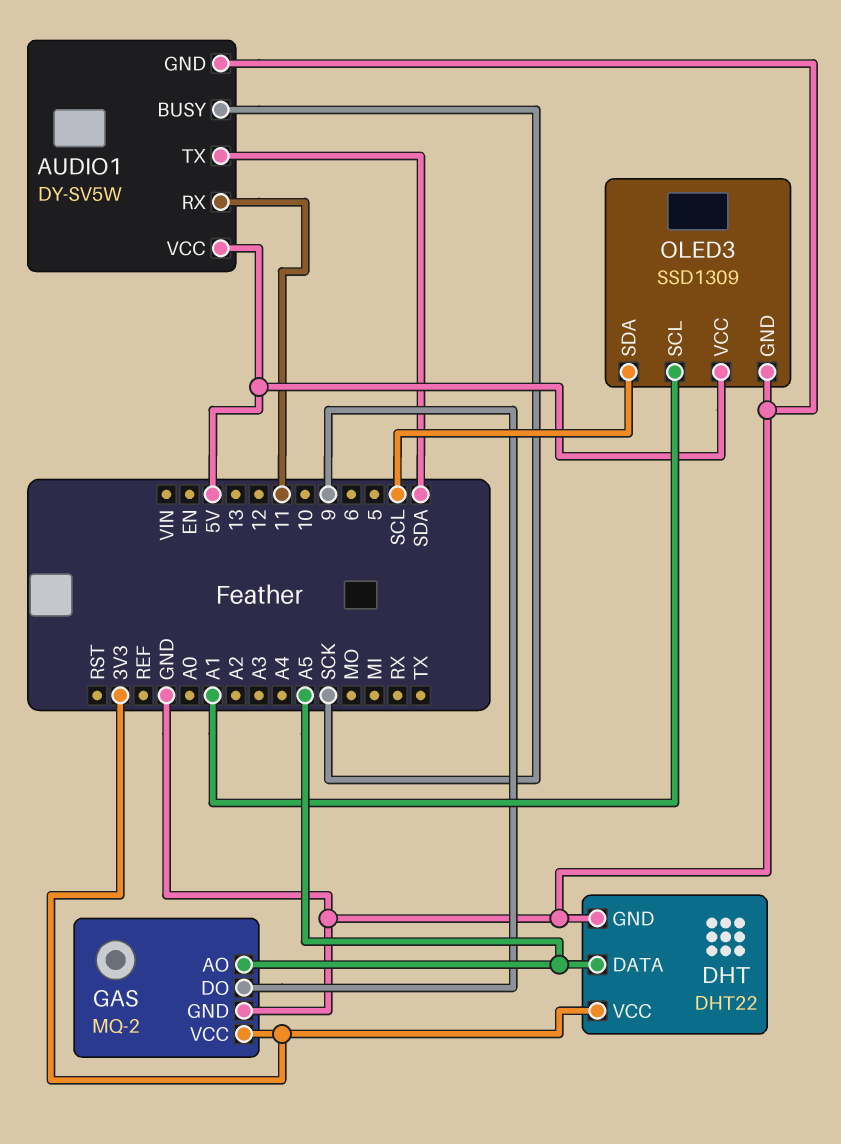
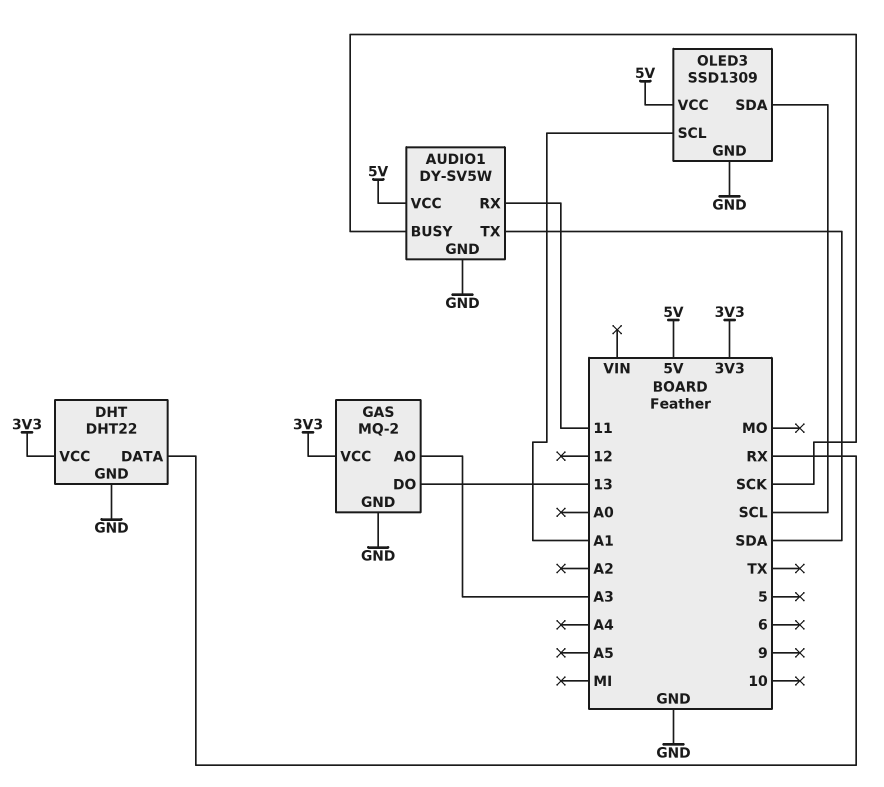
DHT pin DATA: A5 -> RX
GAS pin AO: A5 -> A3
GAS pin DO: 9 -> 13

